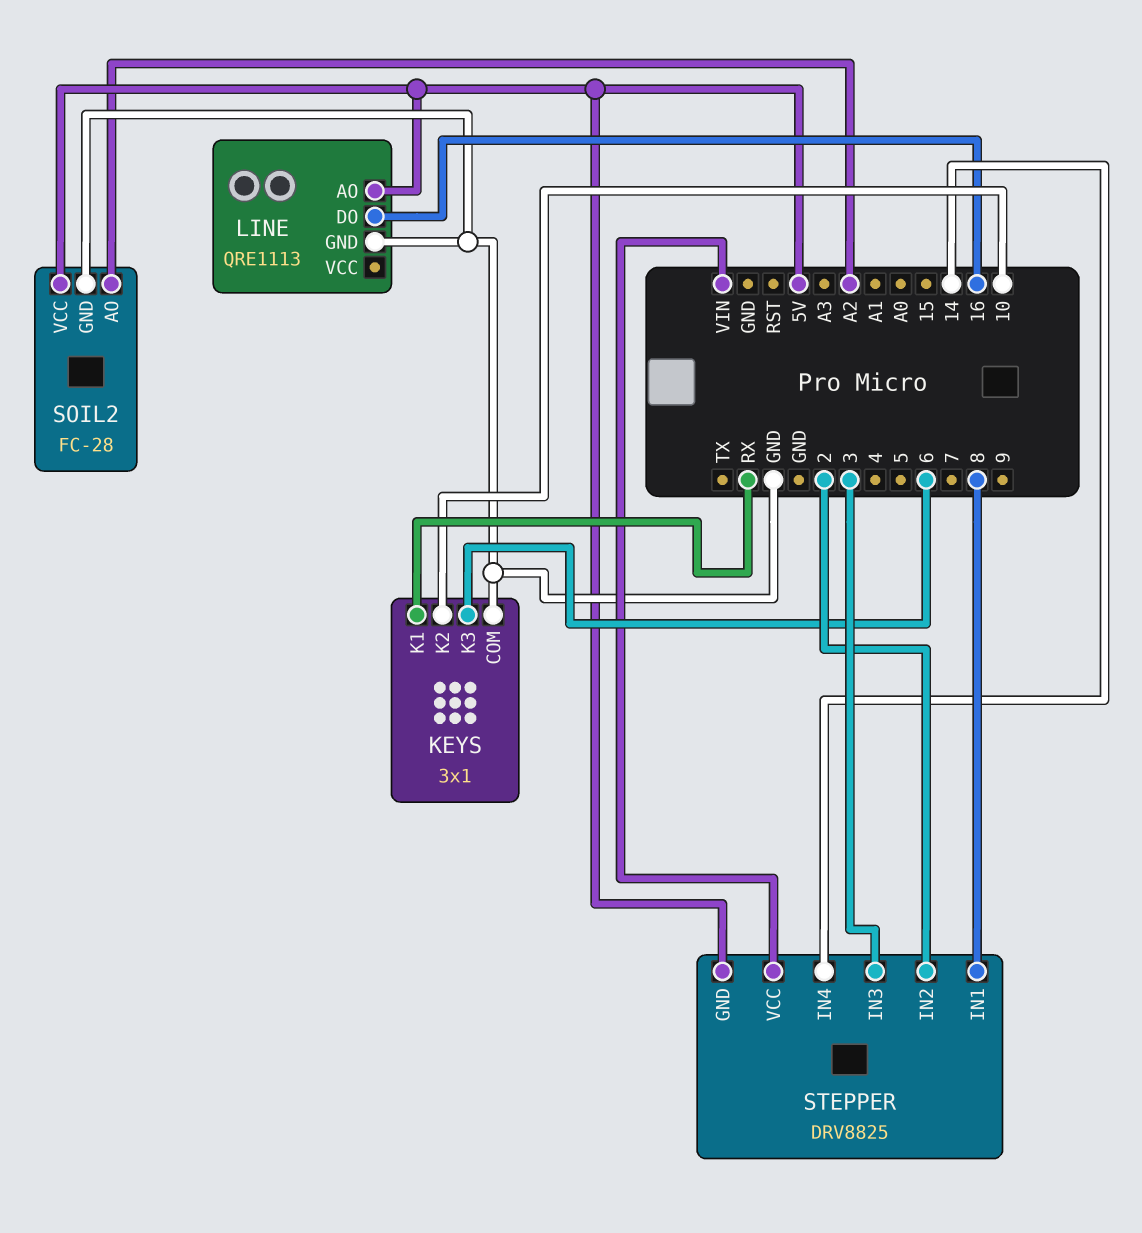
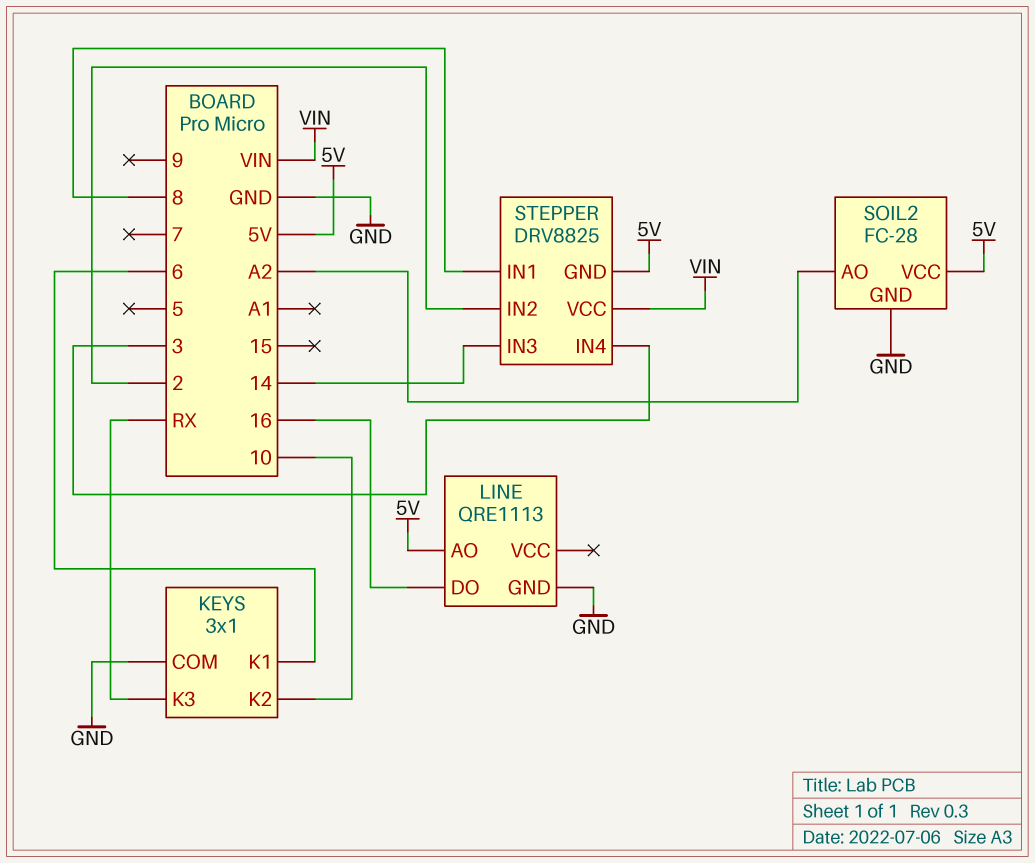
KEYS pin K1: RX -> 6
KEYS pin K3: 6 -> RX
STEPPER pin IN3: 3 -> 14
STEPPER pin IN4: 14 -> 3

